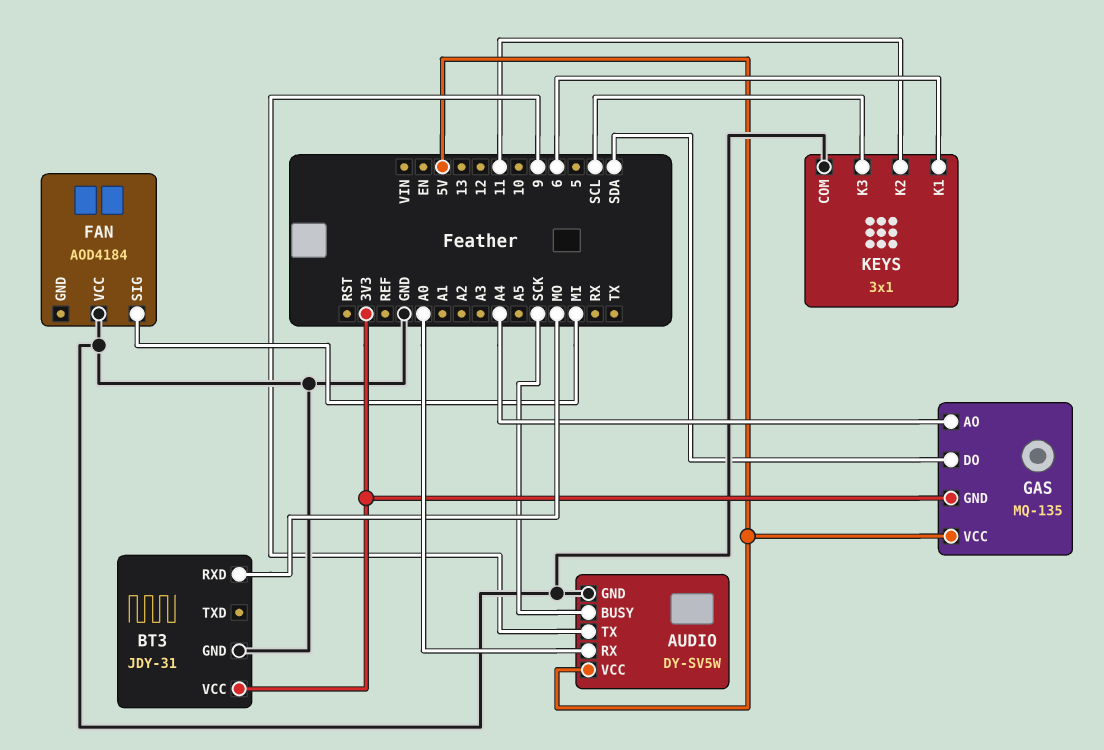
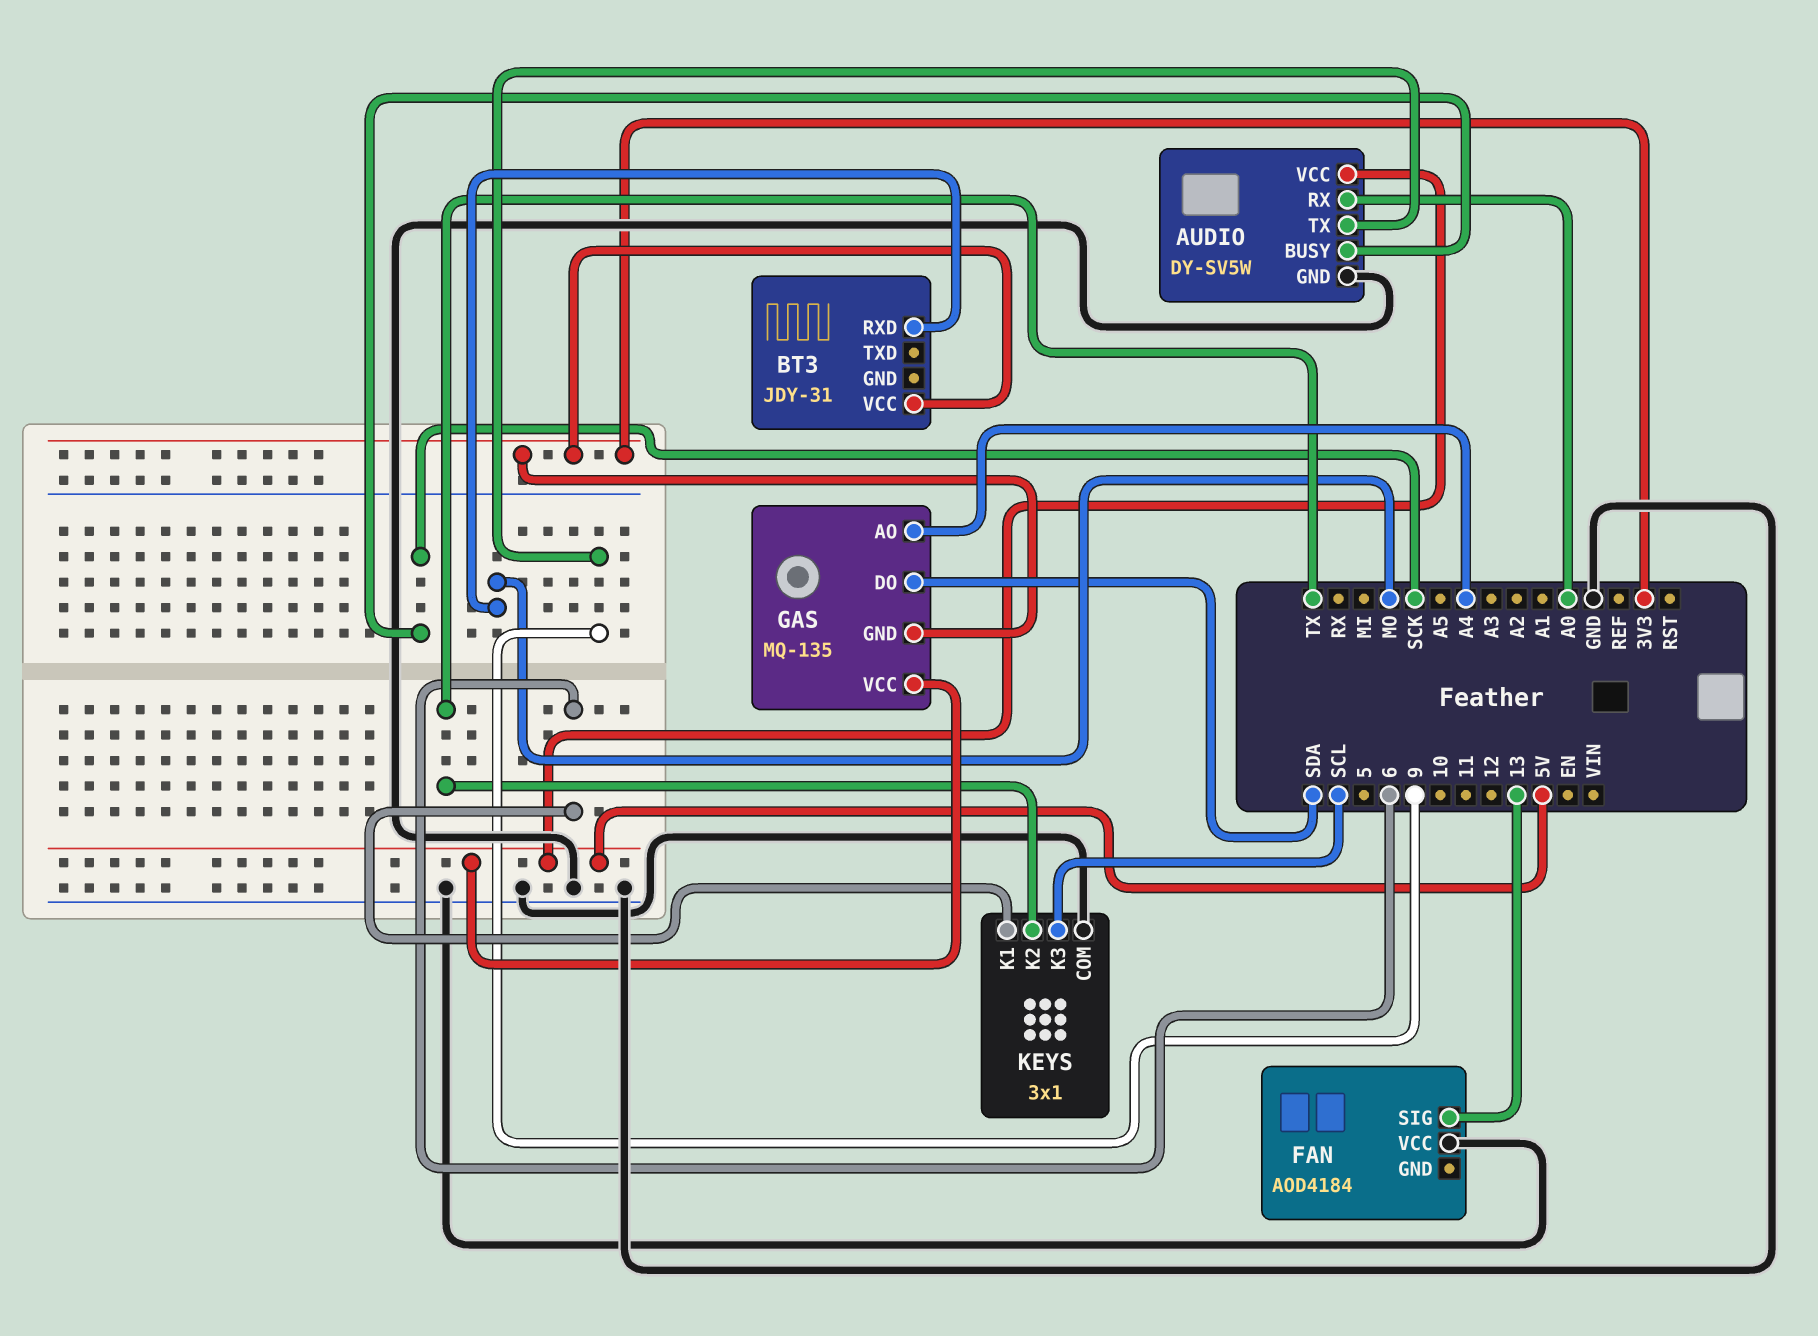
BT3 pin GND: GND -> none
FAN pin SIG: MI -> 13
KEYS pin K2: 11 -> TX

